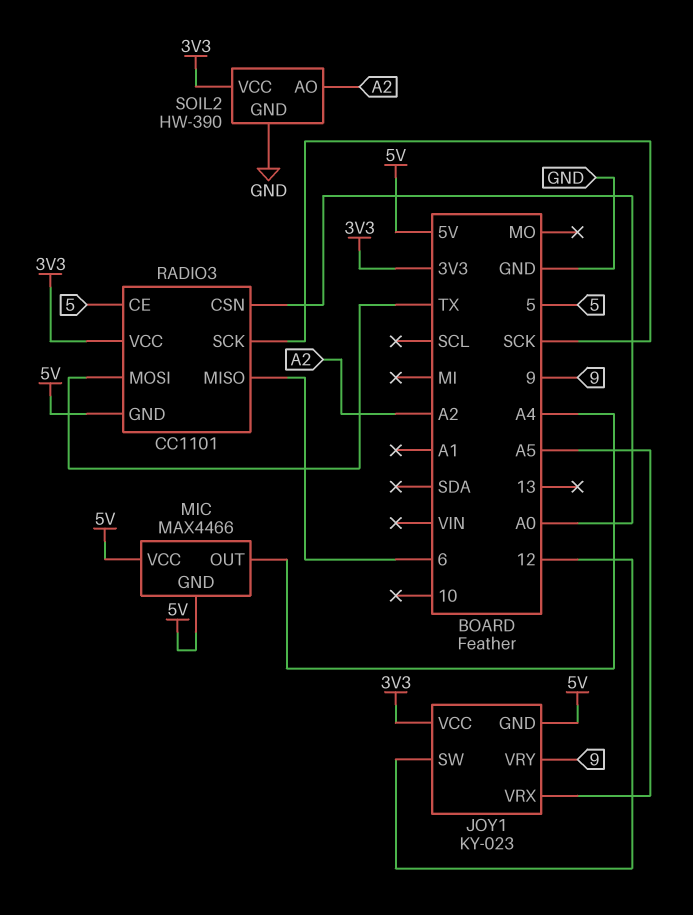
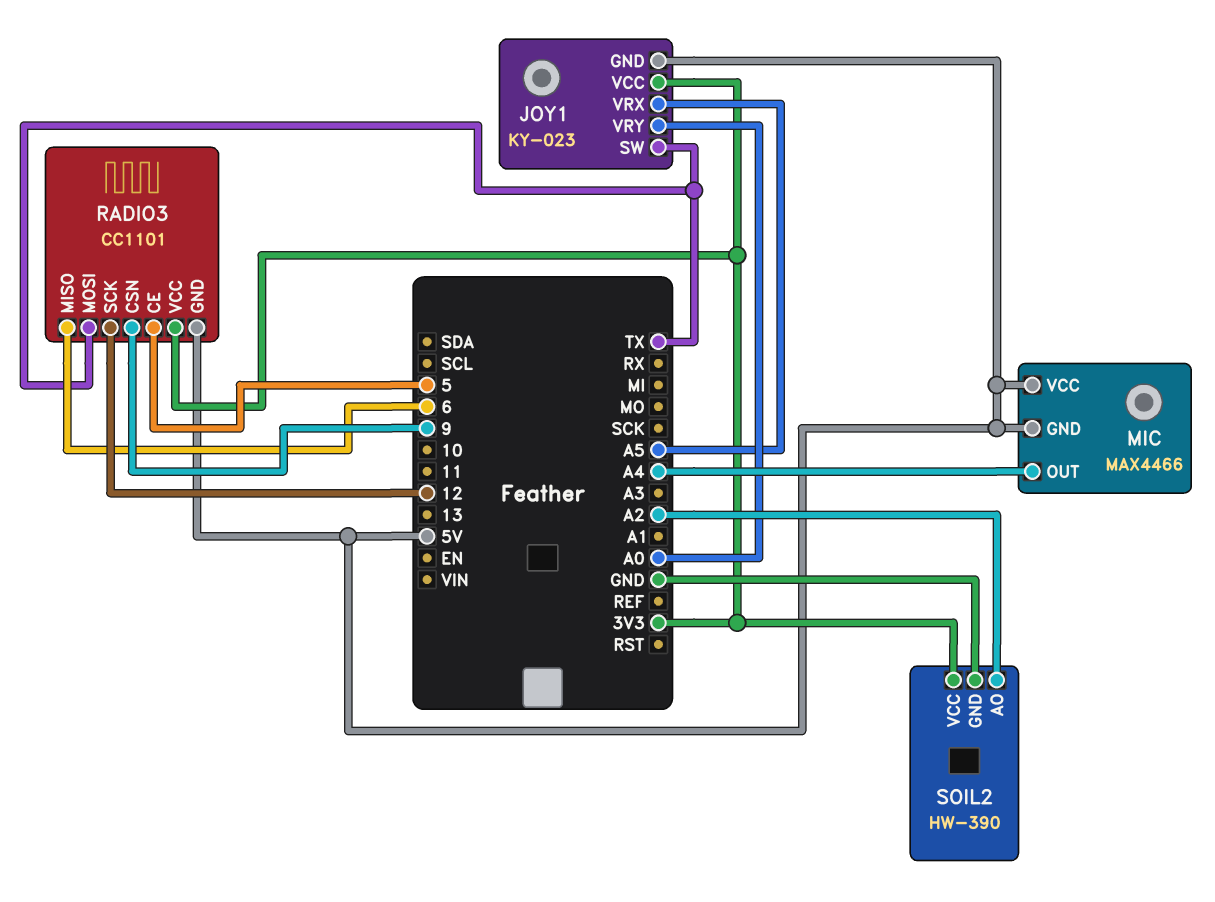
JOY1 pin SW: 12 -> TX
JOY1 pin VRY: 9 -> A0
RADIO3 pin CSN: A0 -> 9
RADIO3 pin SCK: SCK -> 12

